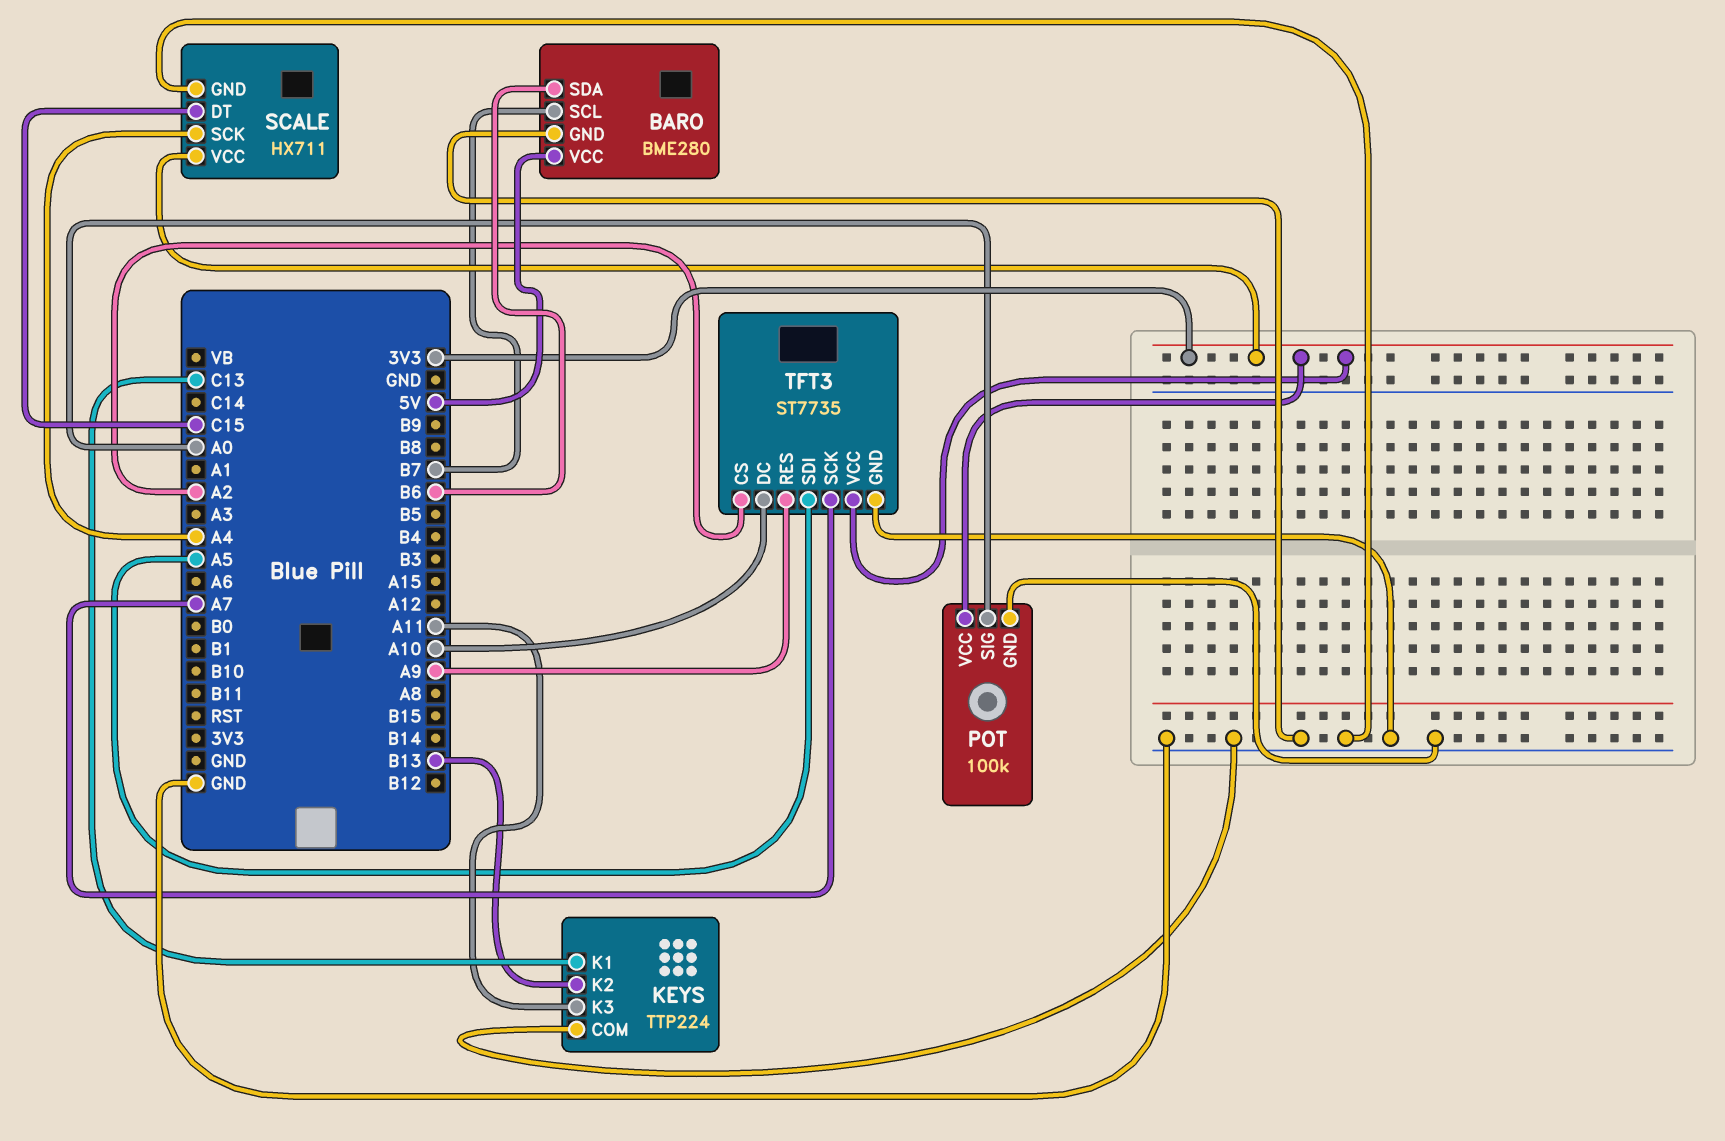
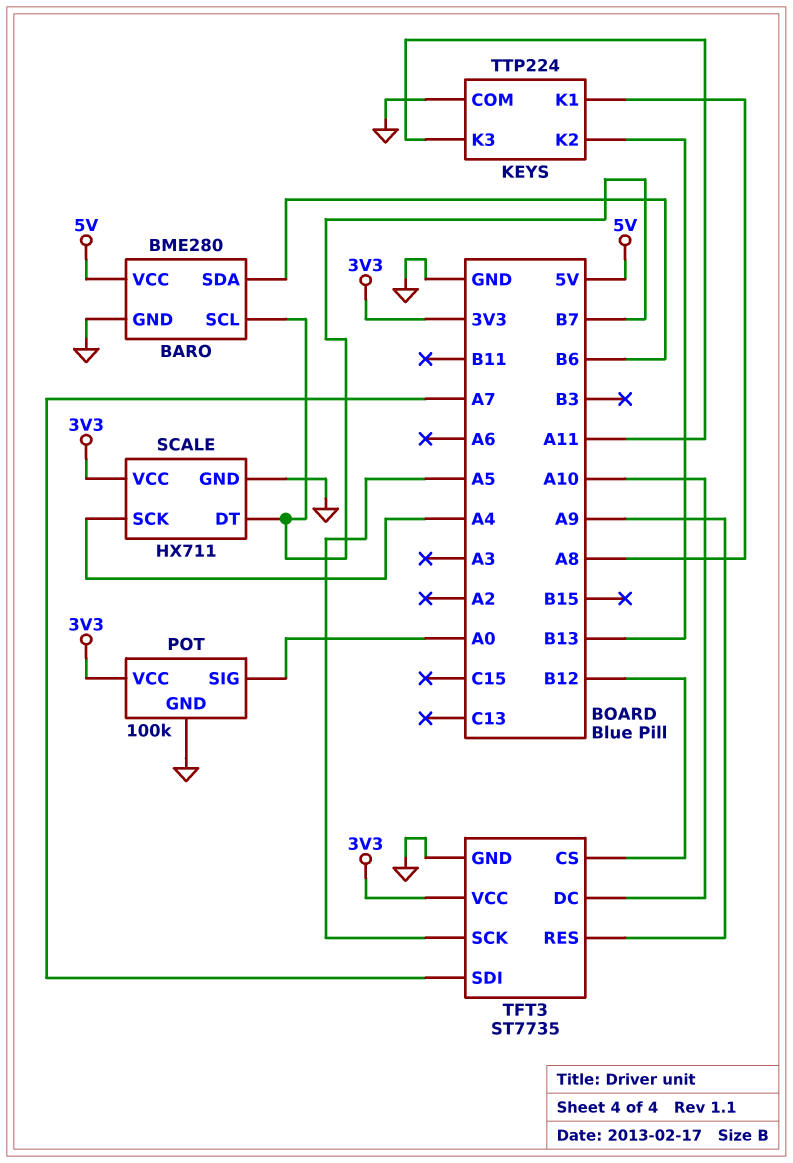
KEYS pin K1: C13 -> A8
SCALE pin DT: C15 -> B7
TFT3 pin CS: A2 -> B12
TFT3 pin SCK: A7 -> A5
TFT3 pin SDI: A5 -> A7

